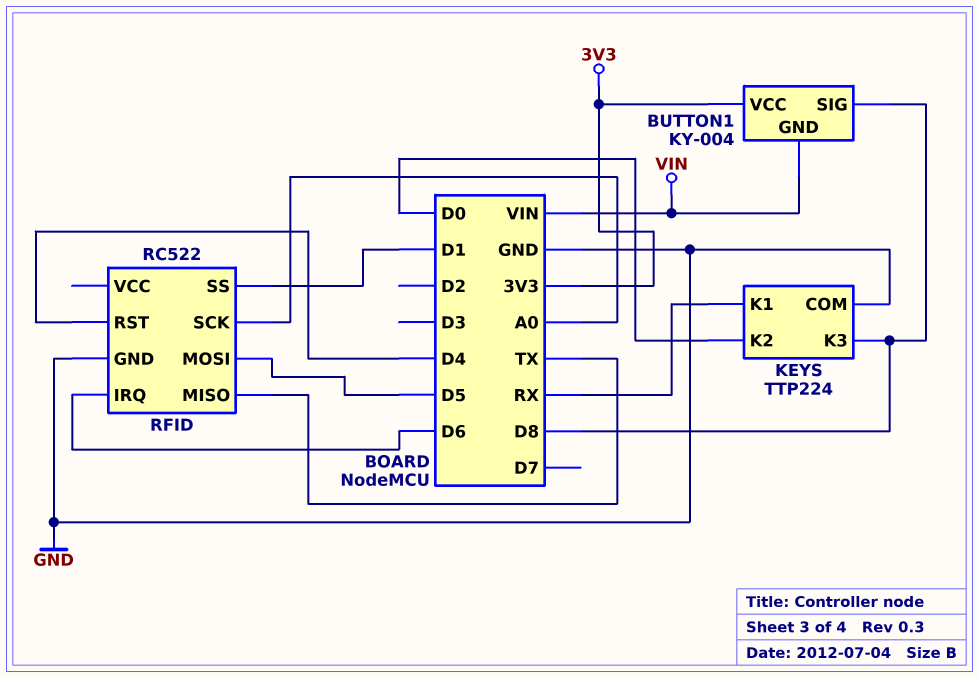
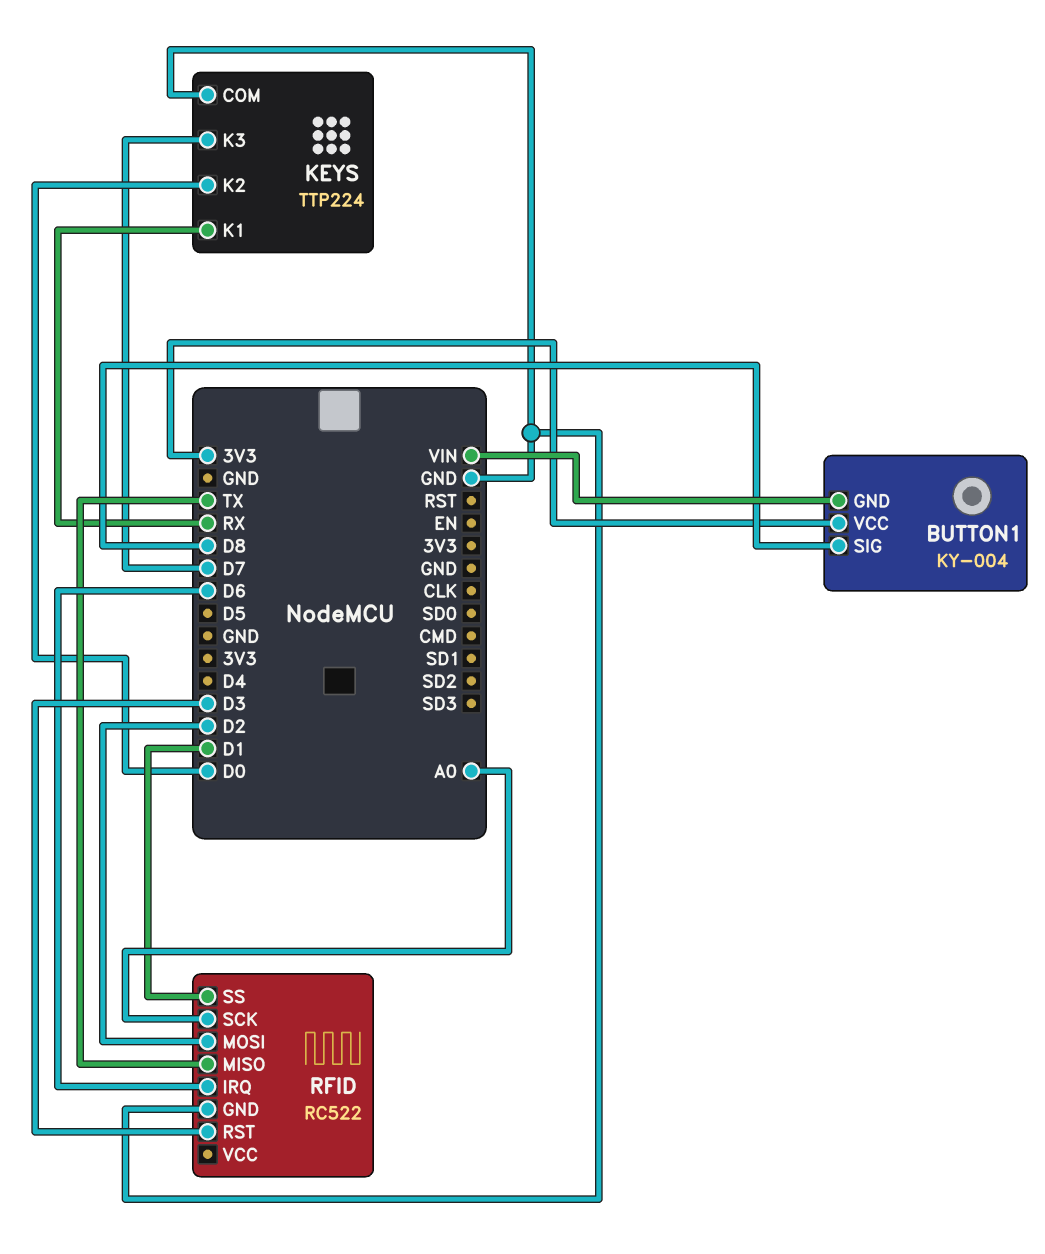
KEYS pin K3: D8 -> D7
RFID pin MOSI: D5 -> D2
RFID pin RST: D4 -> D3

